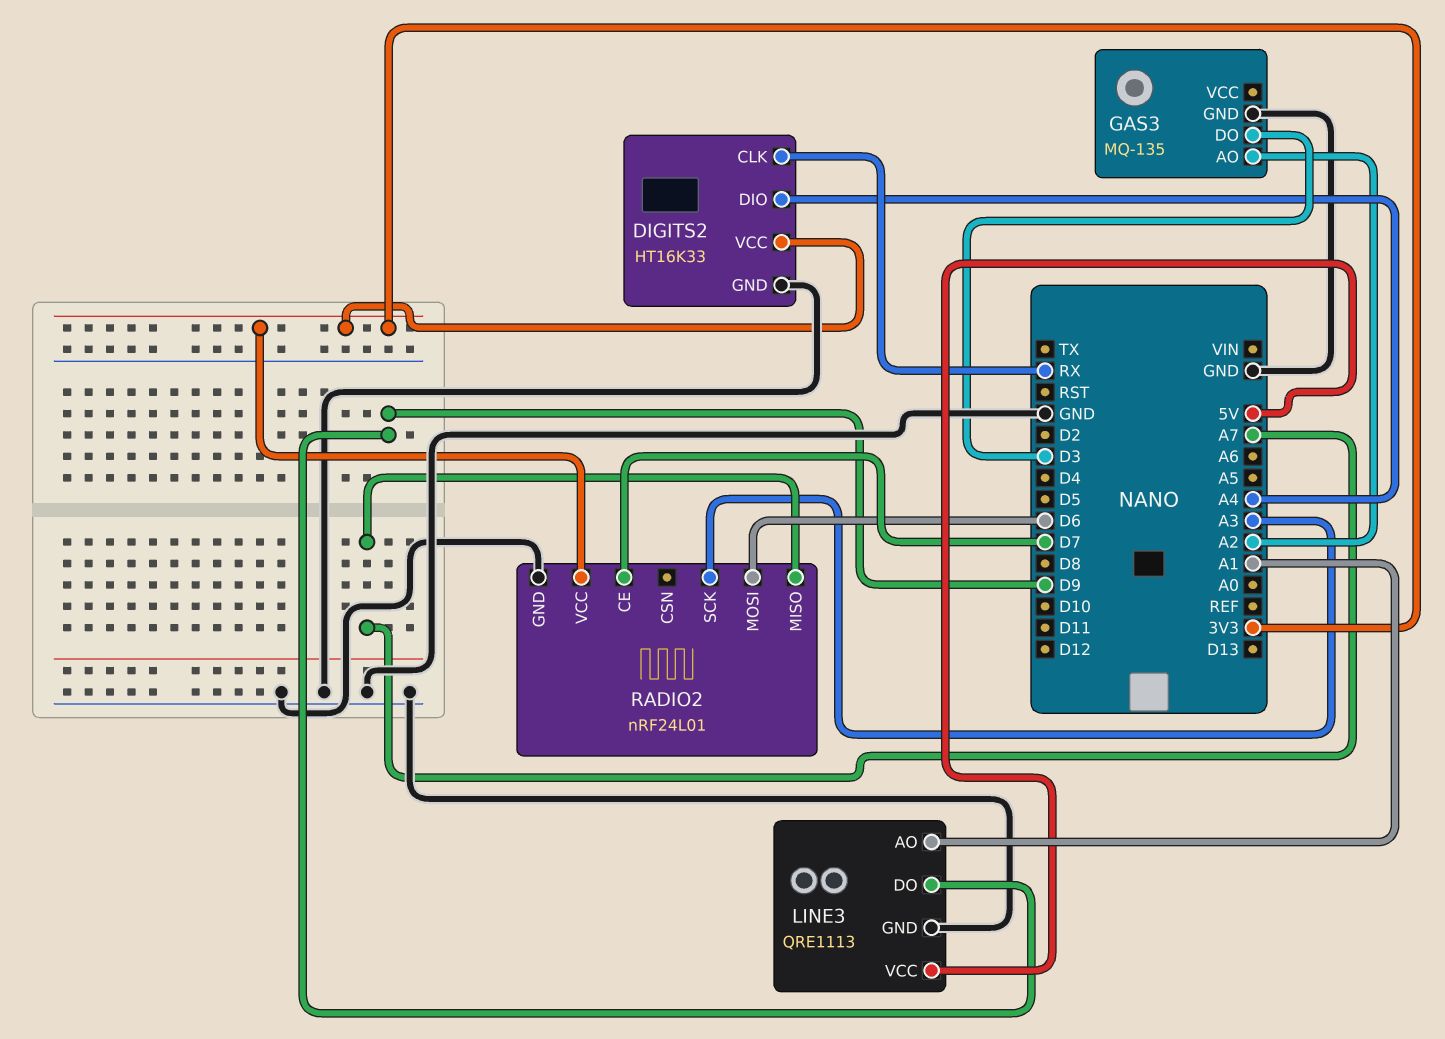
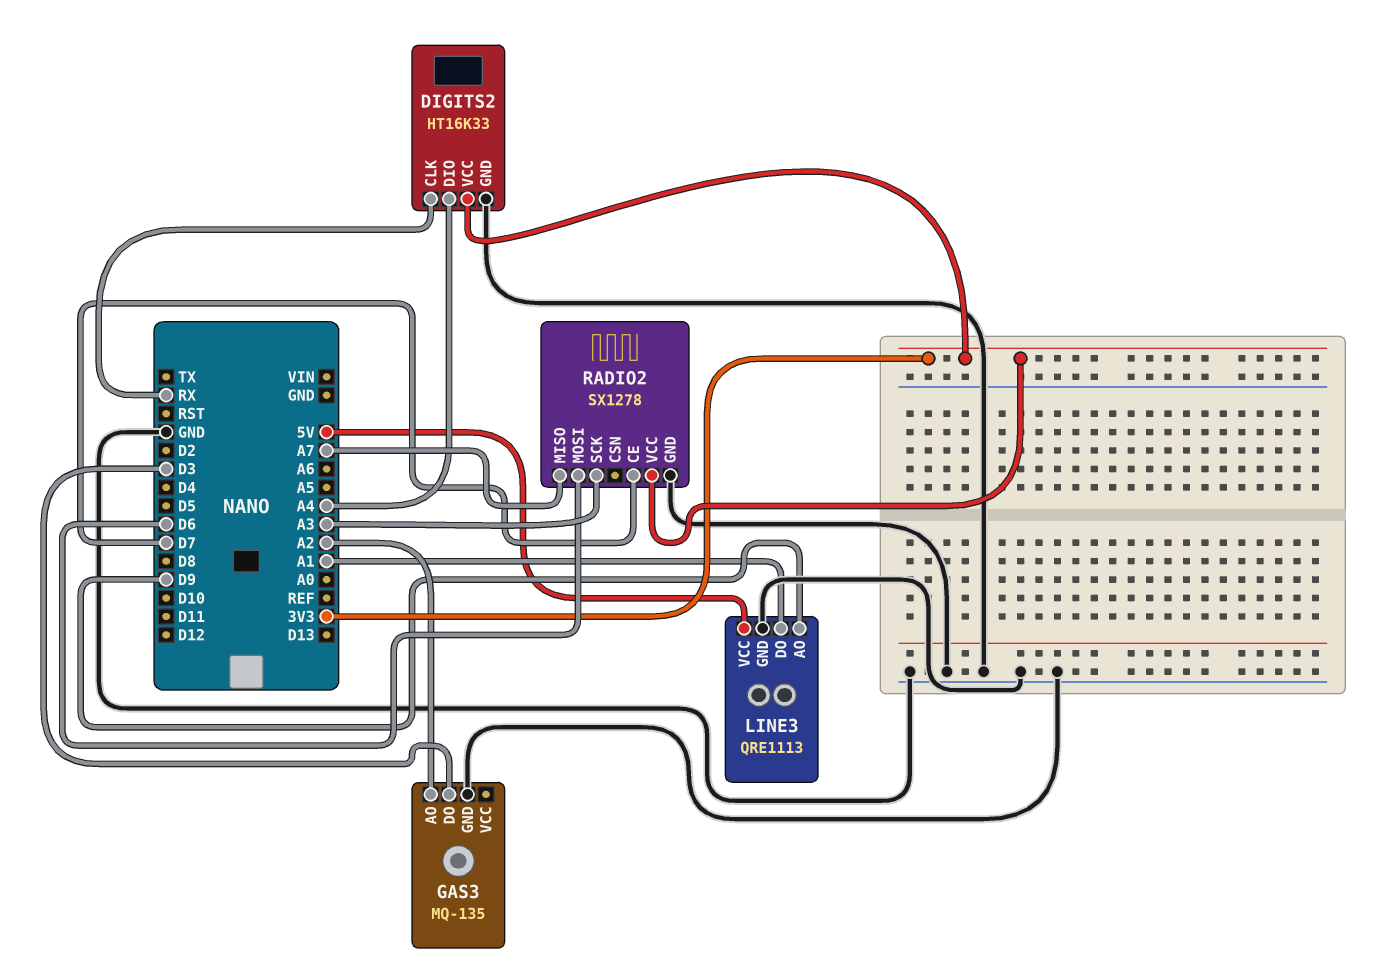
LINE3 pin AO: A1 -> D9
LINE3 pin DO: D9 -> A1
RADIO2: nRF24L01 -> SX1278

